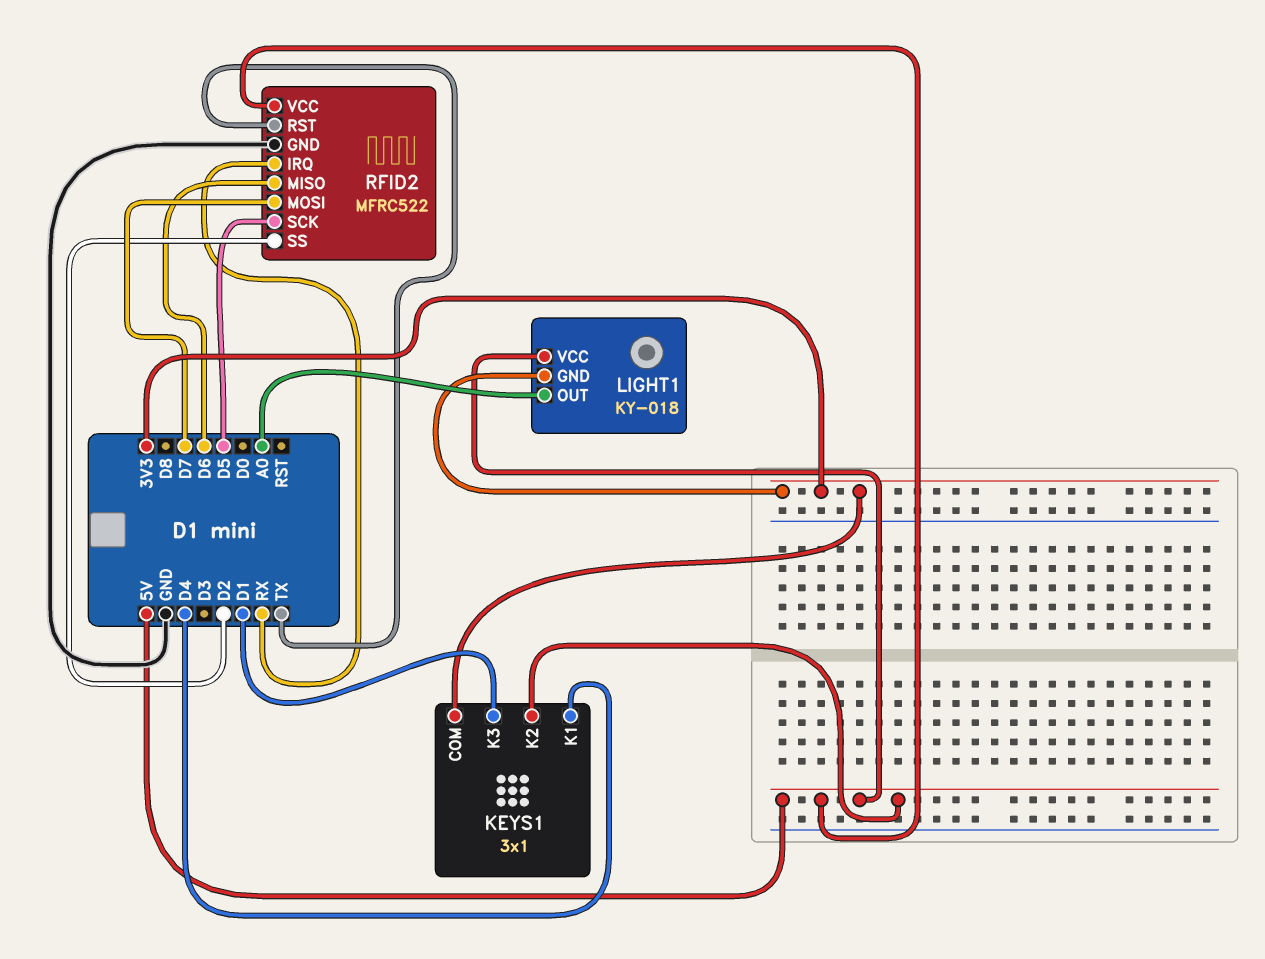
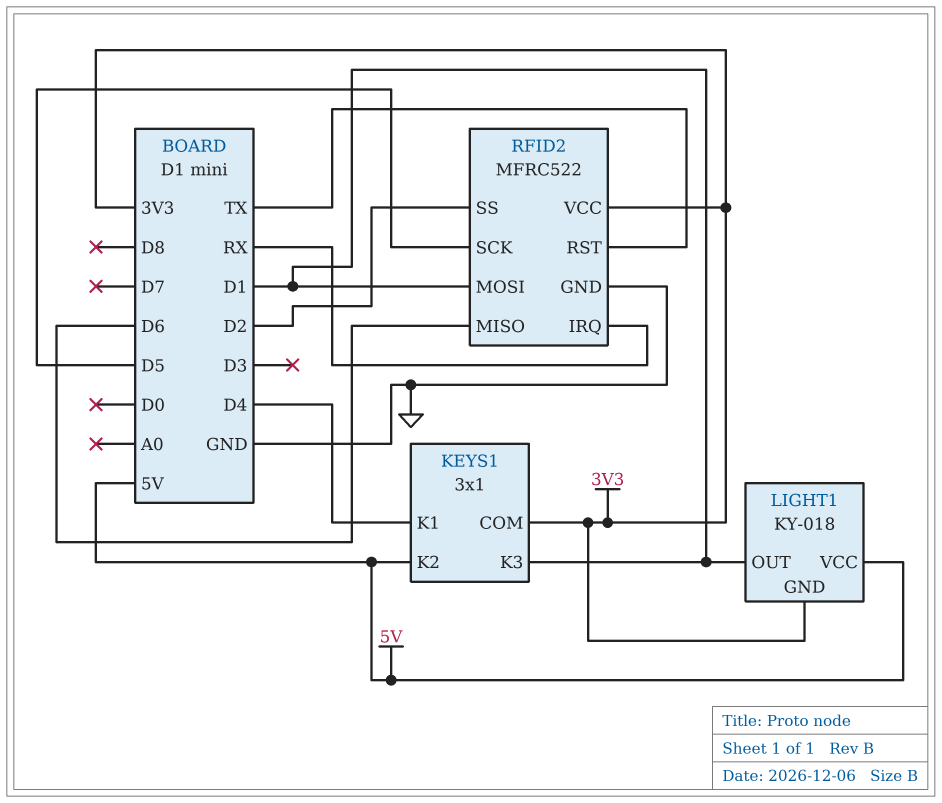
LIGHT1 pin OUT: A0 -> D1
RFID2 pin MOSI: D7 -> D1
RFID2 pin VCC: 5V -> 3V3

